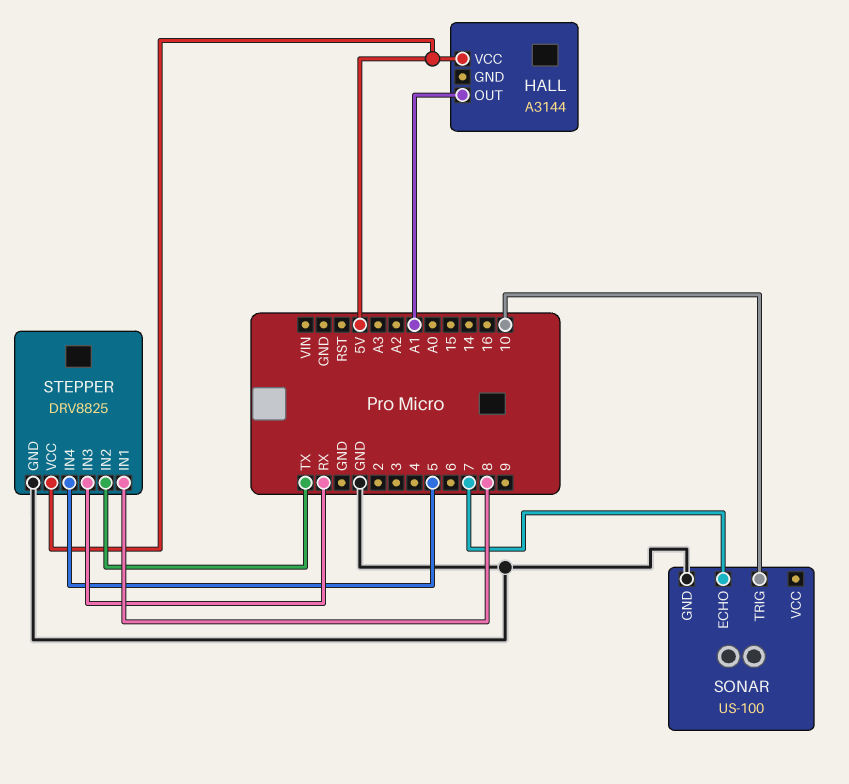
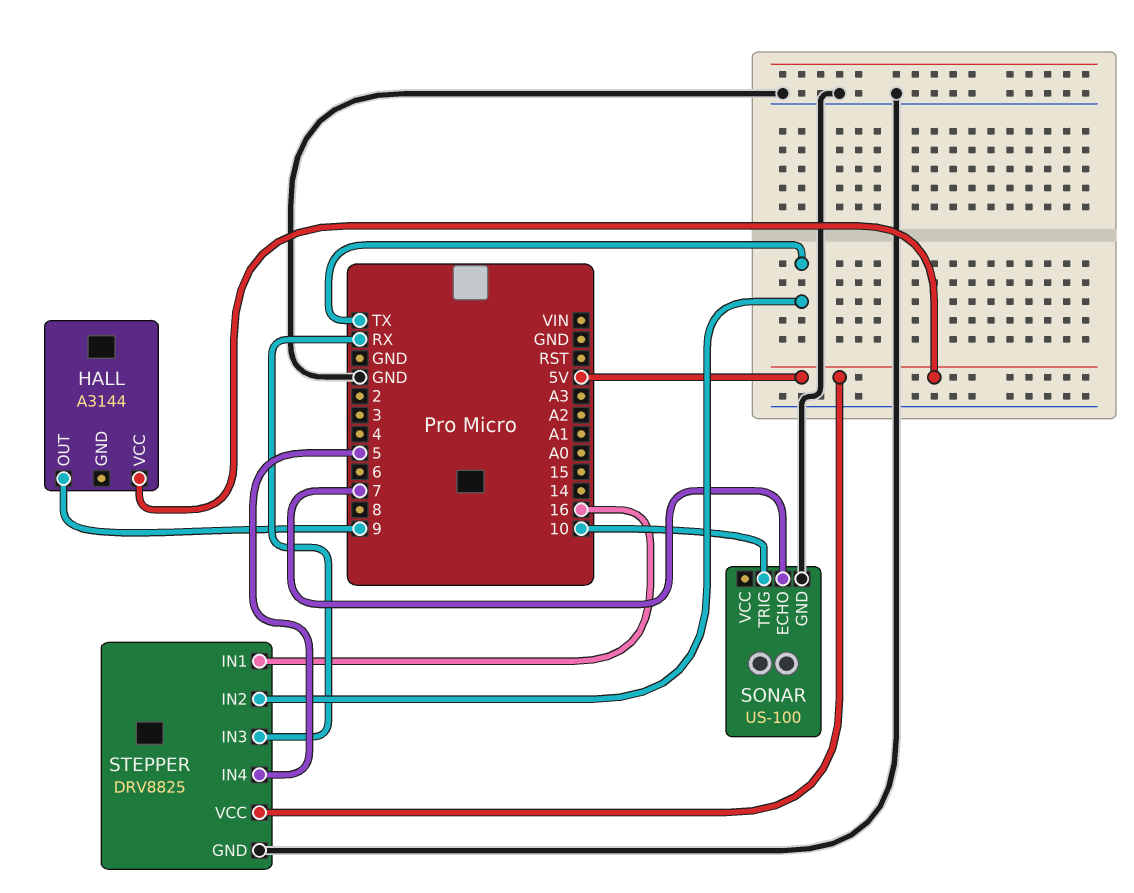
HALL pin OUT: A1 -> 9
STEPPER pin IN1: 8 -> 16

